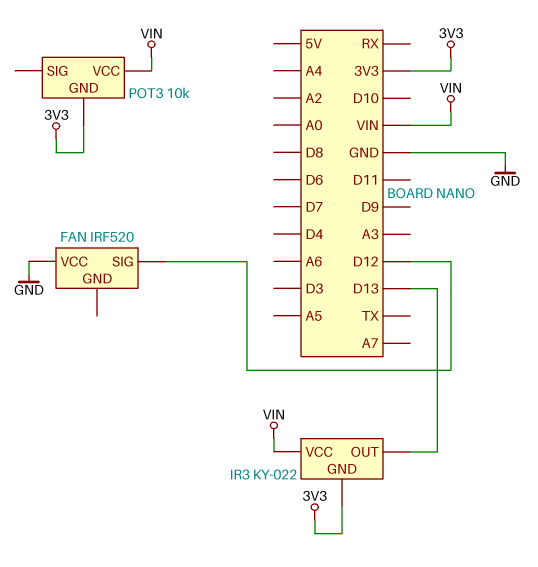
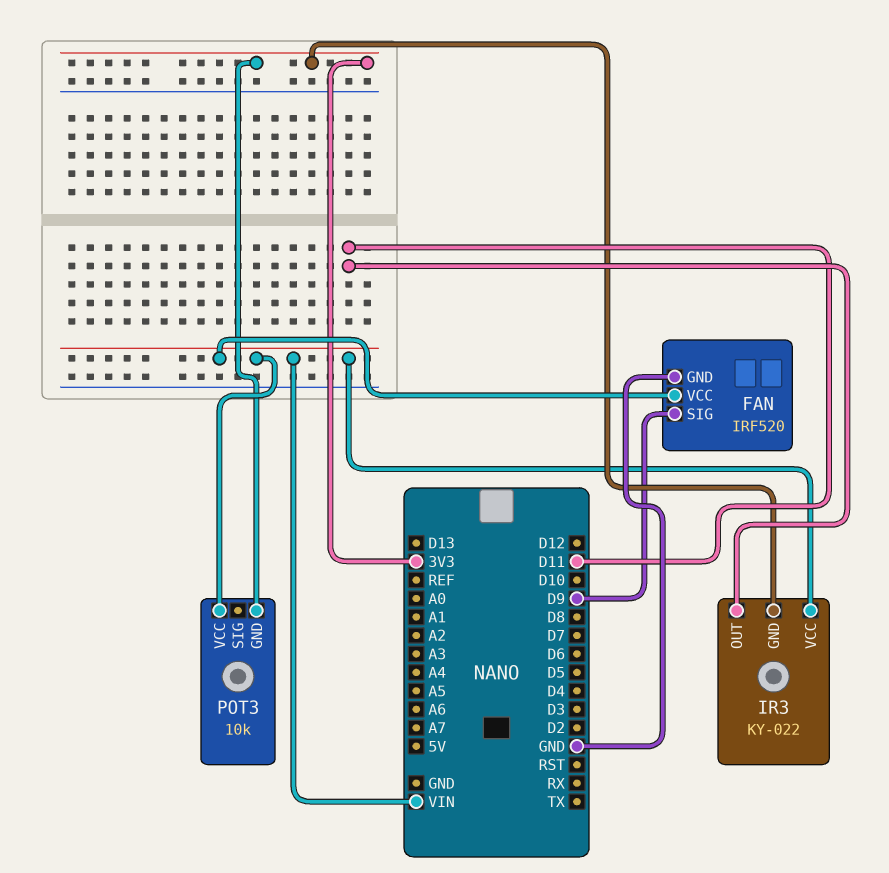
FAN pin GND: none -> GND
FAN pin SIG: D12 -> D9
FAN pin VCC: GND -> VIN
IR3 pin OUT: D13 -> D11

